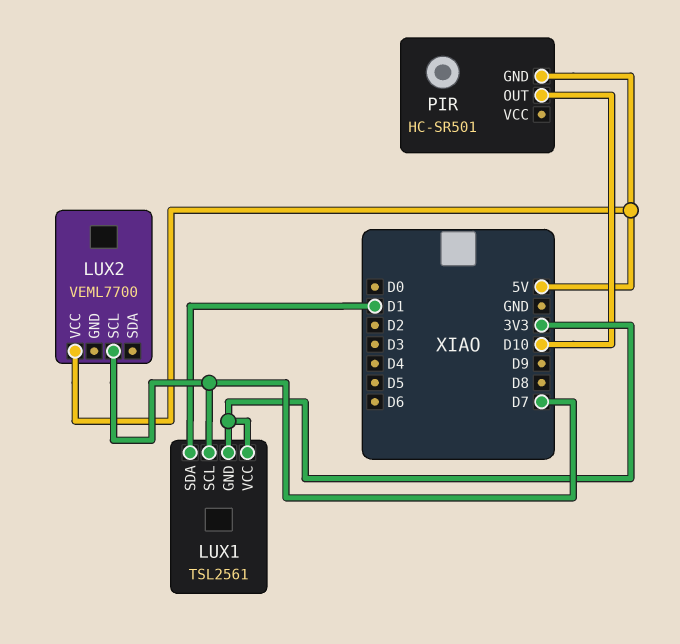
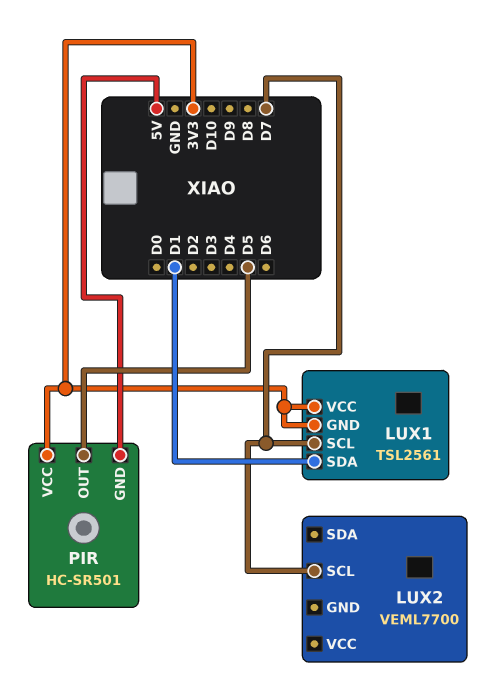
LUX2 pin VCC: 5V -> none
PIR pin OUT: D10 -> D5
PIR pin VCC: none -> 3V3

